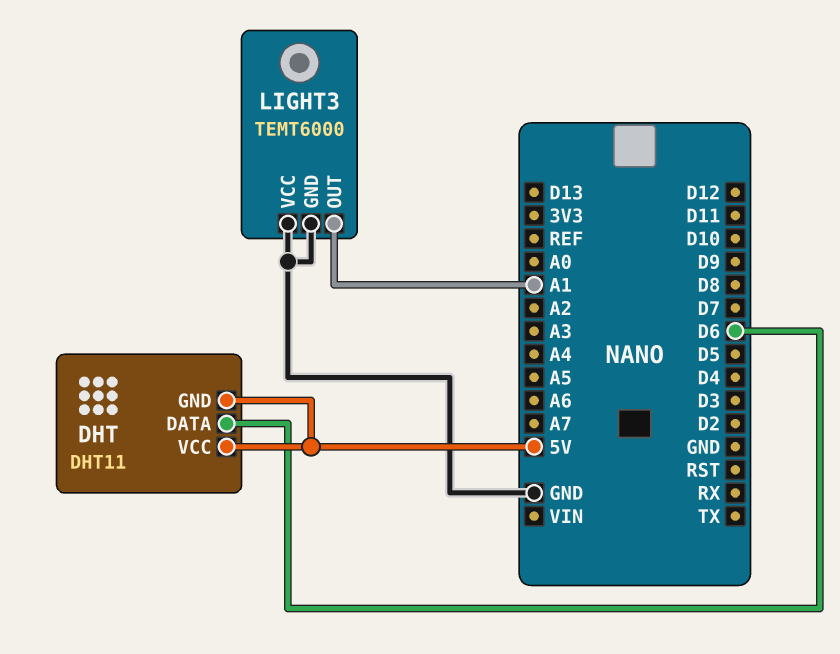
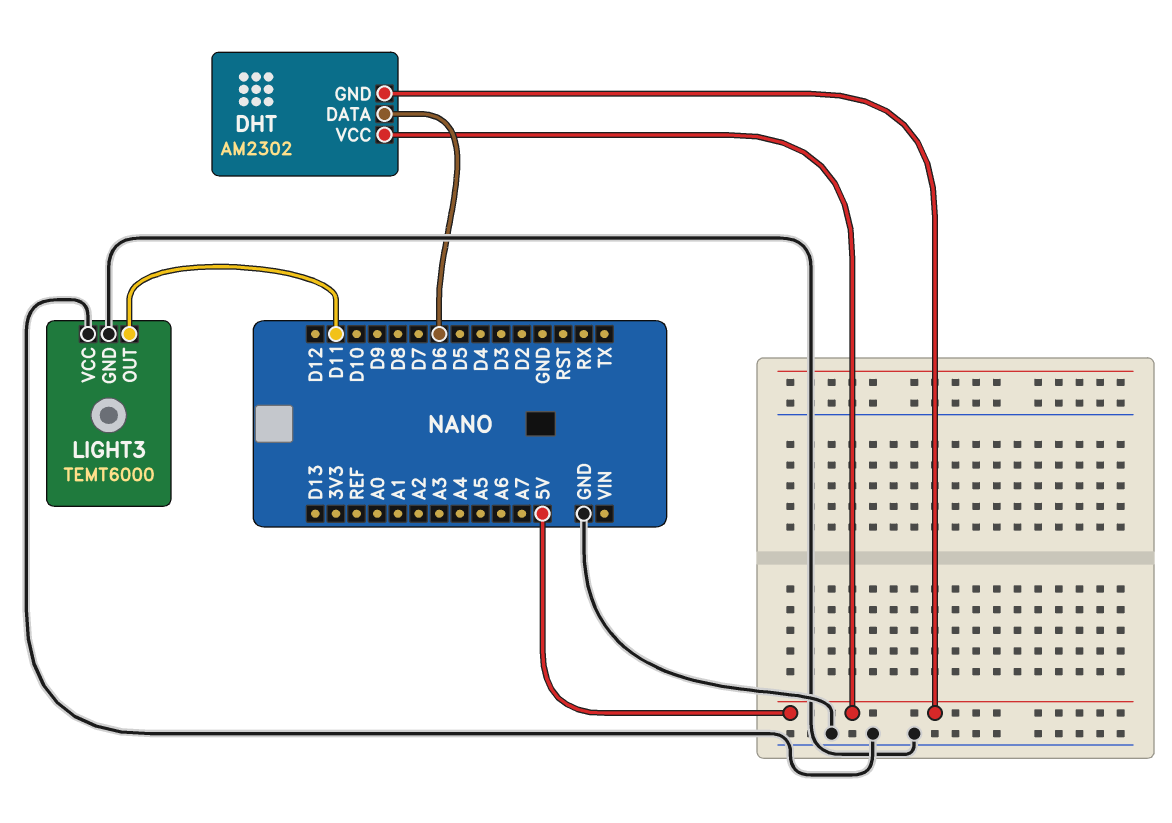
DHT: DHT11 -> AM2302
LIGHT3 pin OUT: A1 -> D11

